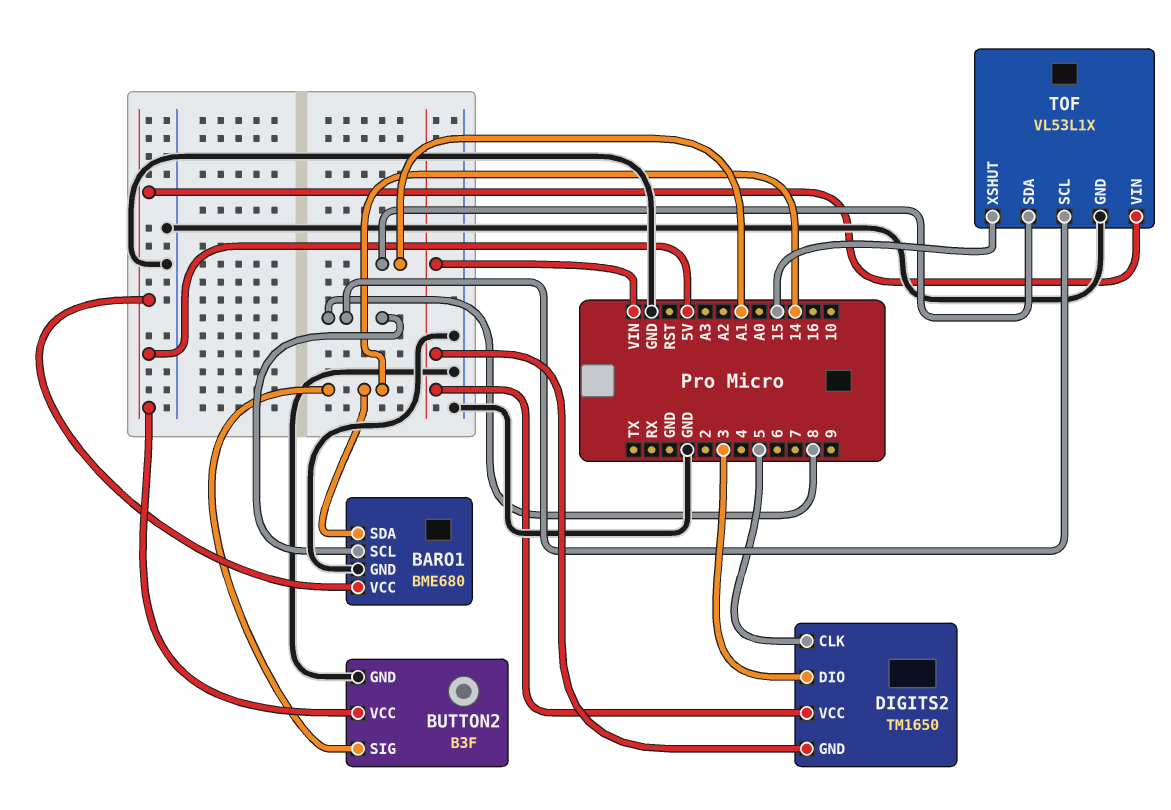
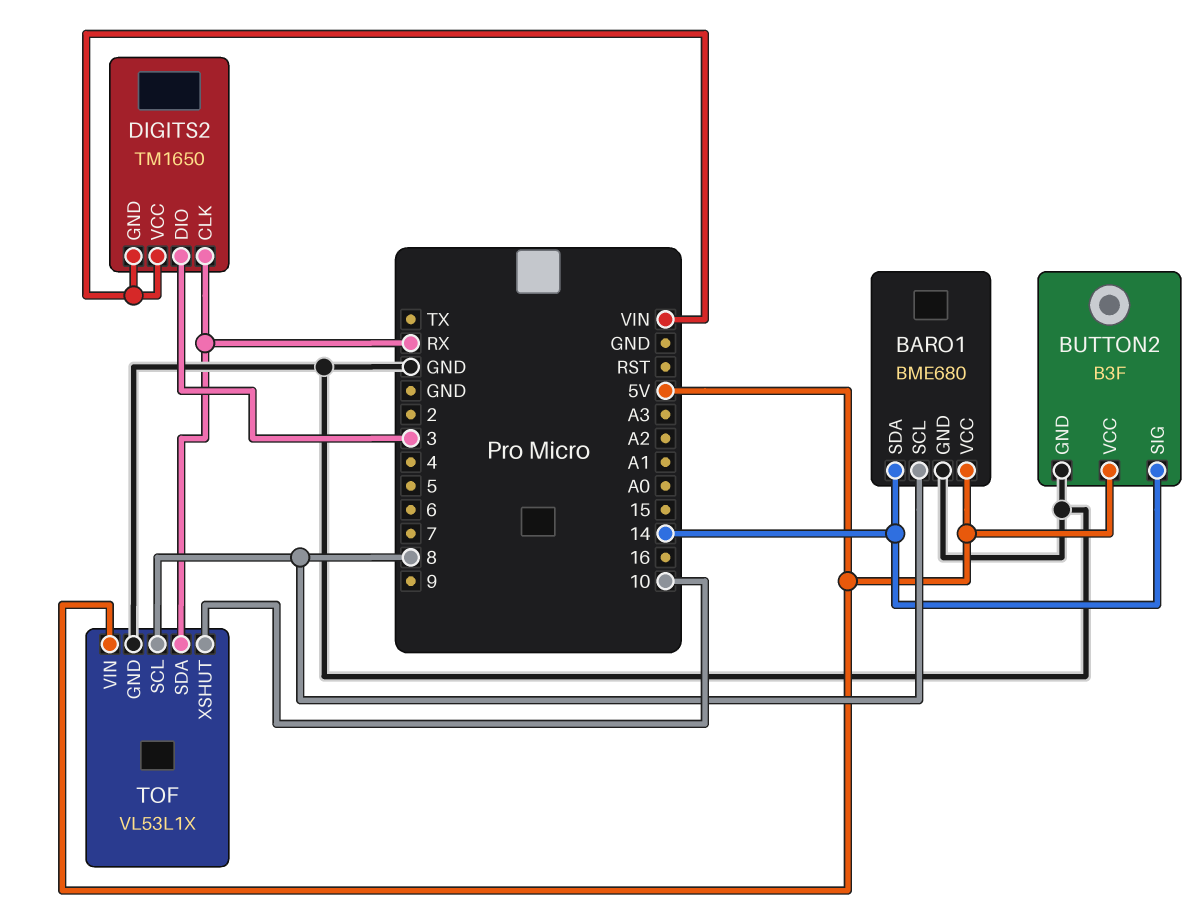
DIGITS2 pin CLK: 5 -> RX
TOF pin SDA: A1 -> RX
TOF pin XSHUT: 15 -> 10

